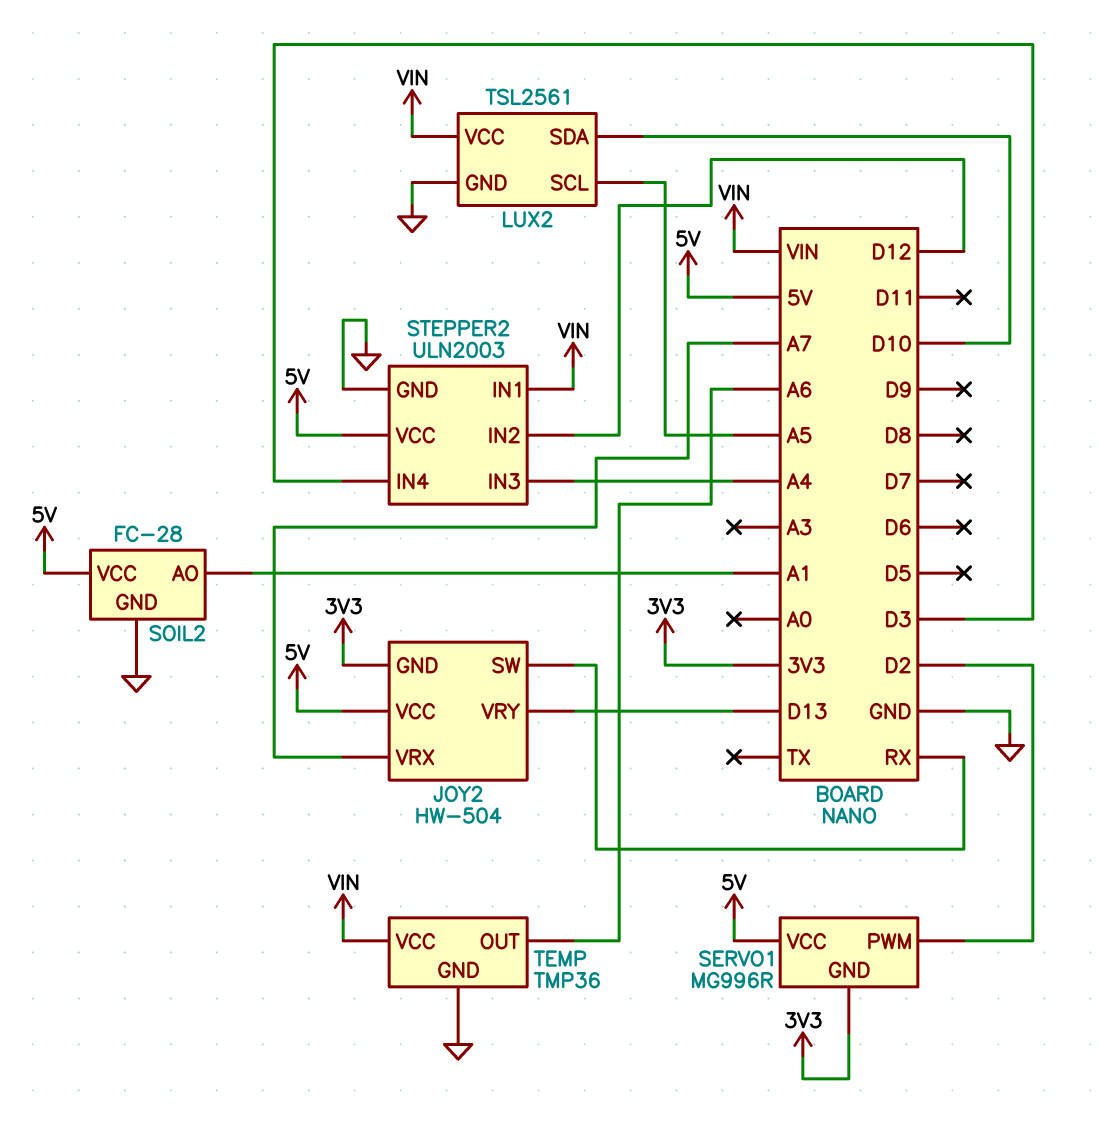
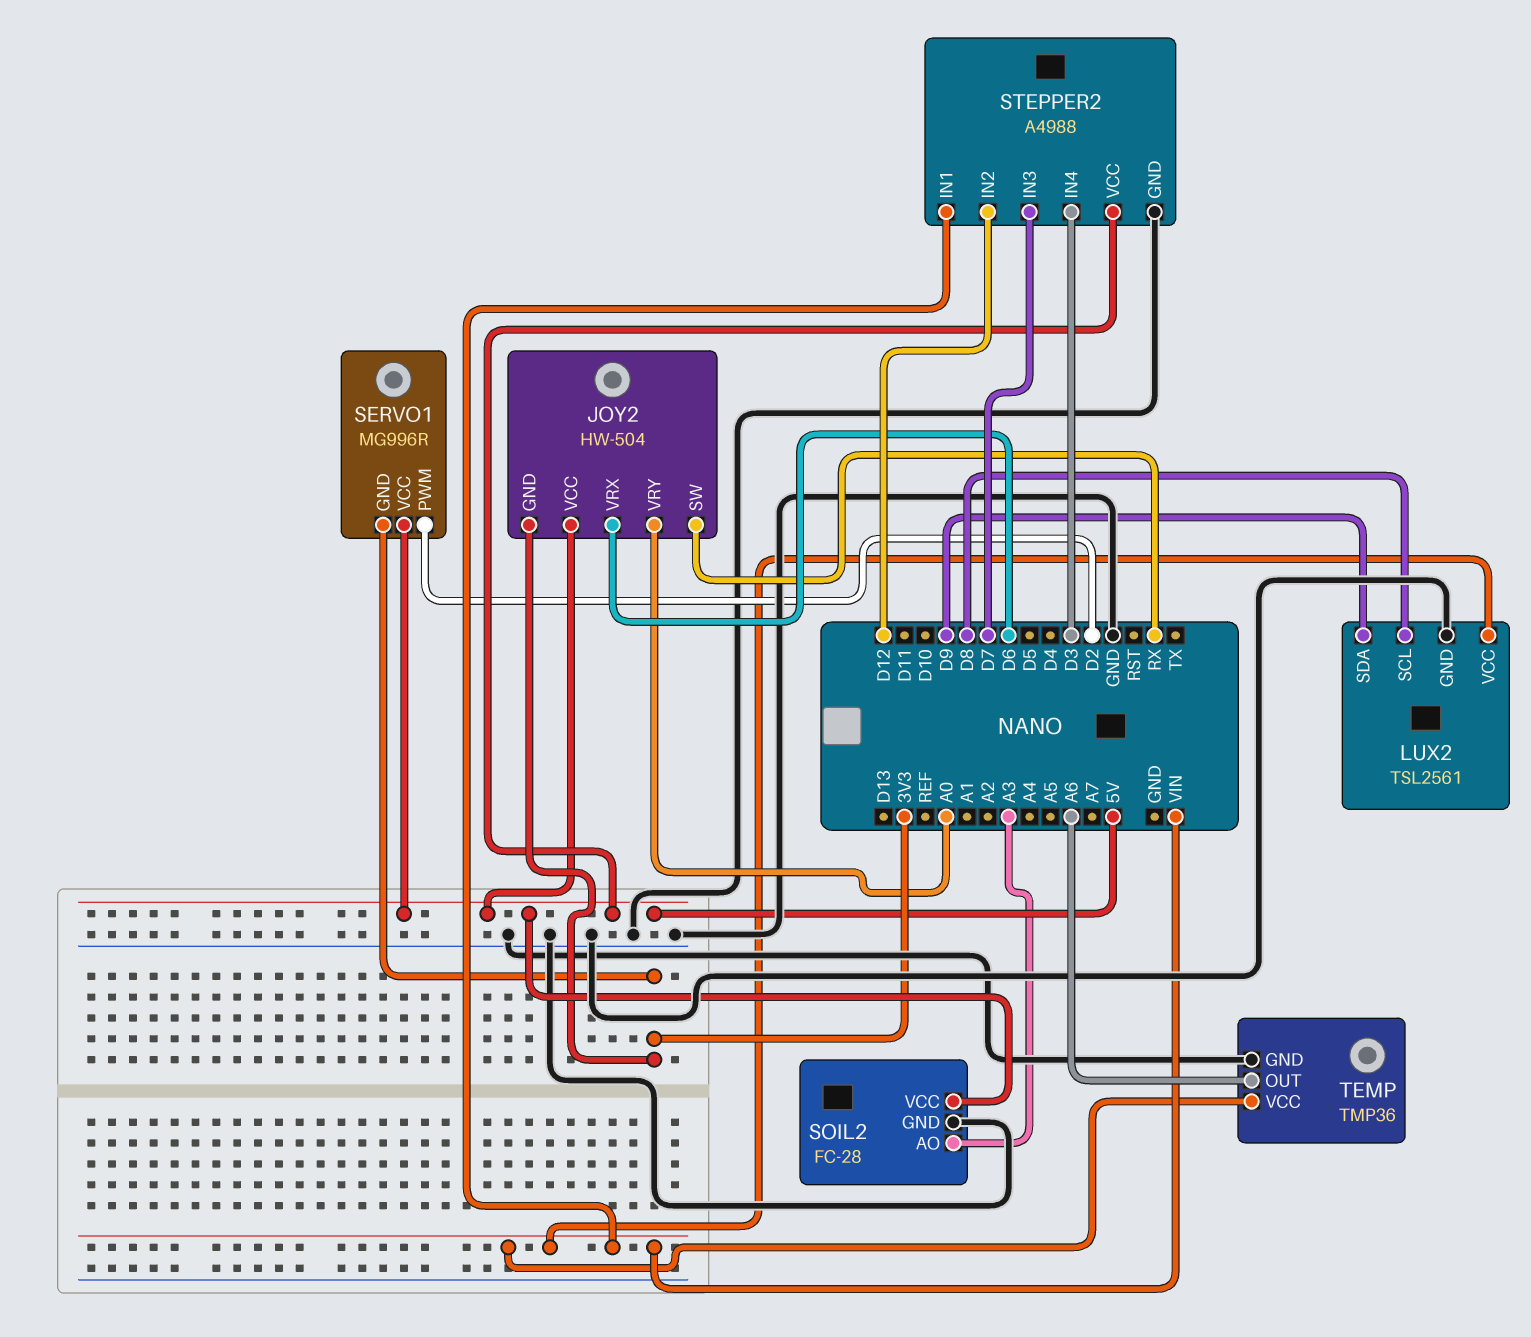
JOY2 pin VRX: A7 -> D6
JOY2 pin VRY: D13 -> A0
LUX2 pin SCL: A5 -> D8
LUX2 pin SDA: D10 -> D9
SOIL2 pin AO: A1 -> A3
STEPPER2: ULN2003 -> A4988
STEPPER2 pin IN3: A4 -> D7

